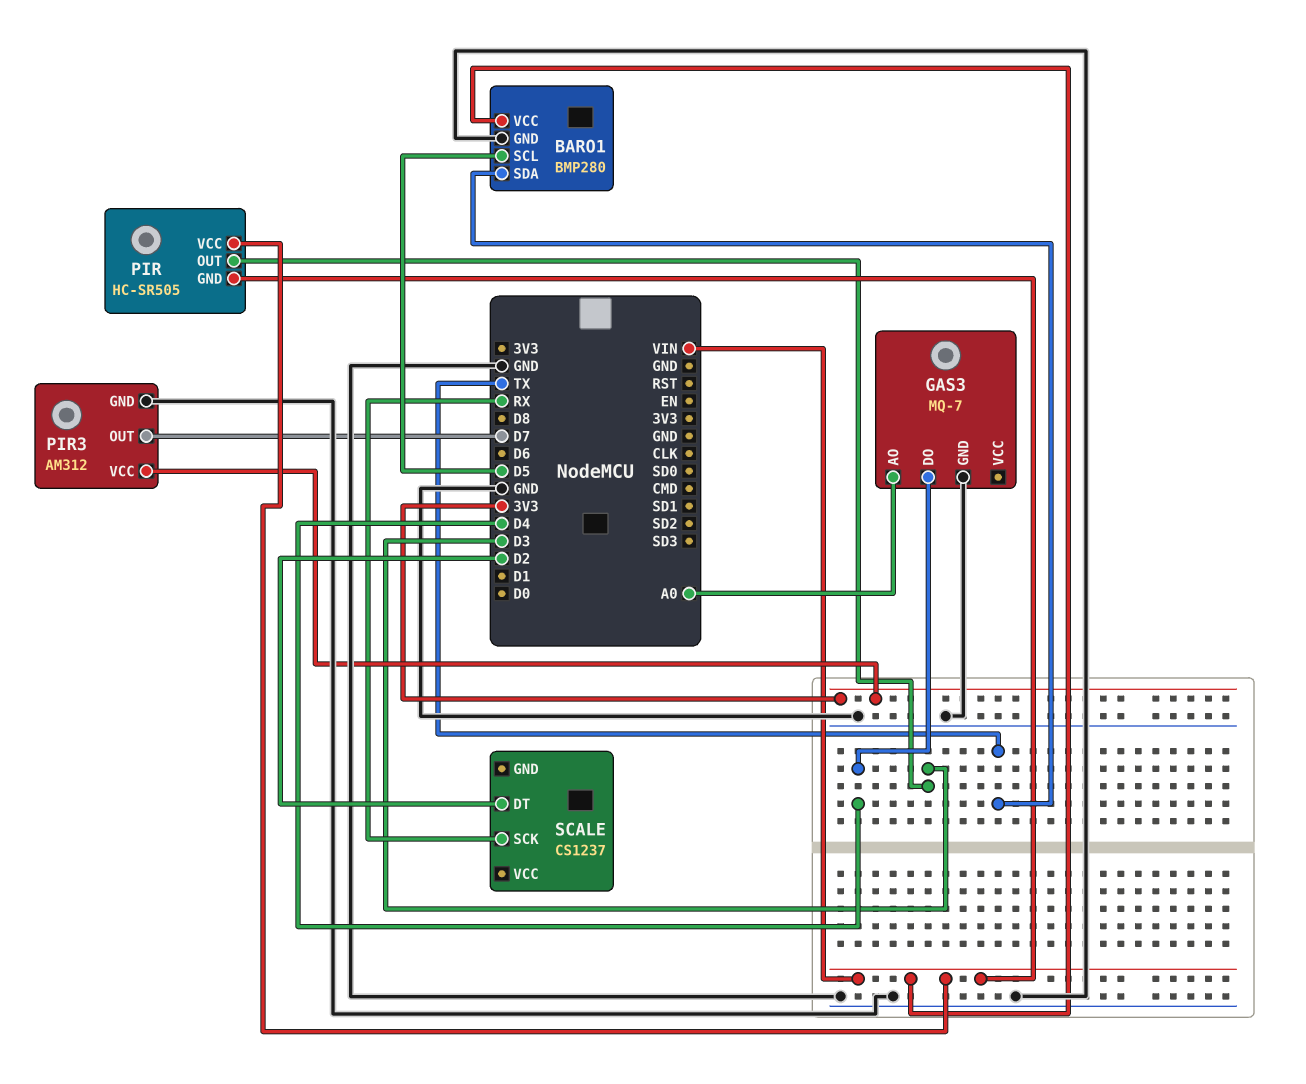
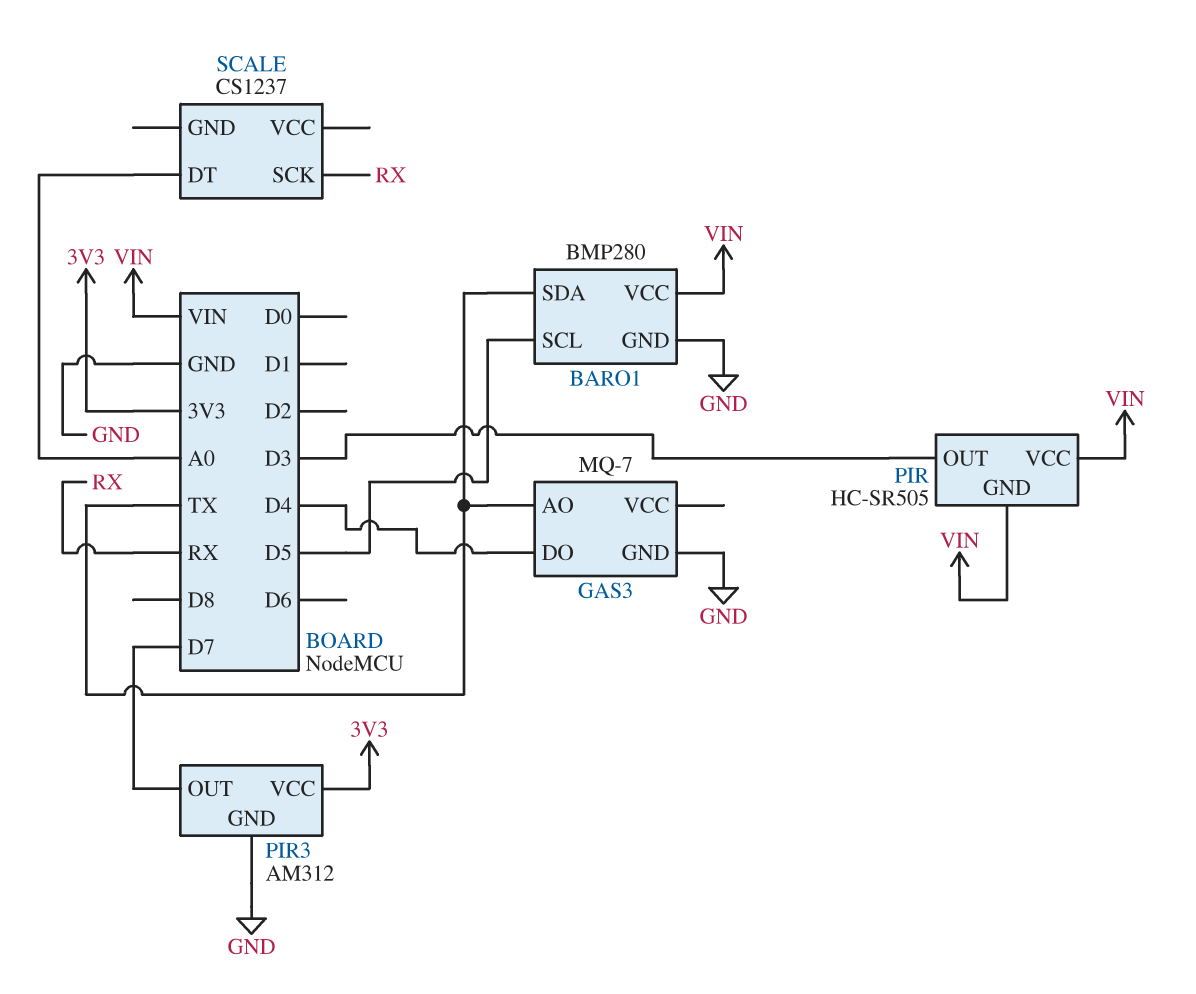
GAS3 pin AO: A0 -> TX
SCALE pin DT: D2 -> A0

